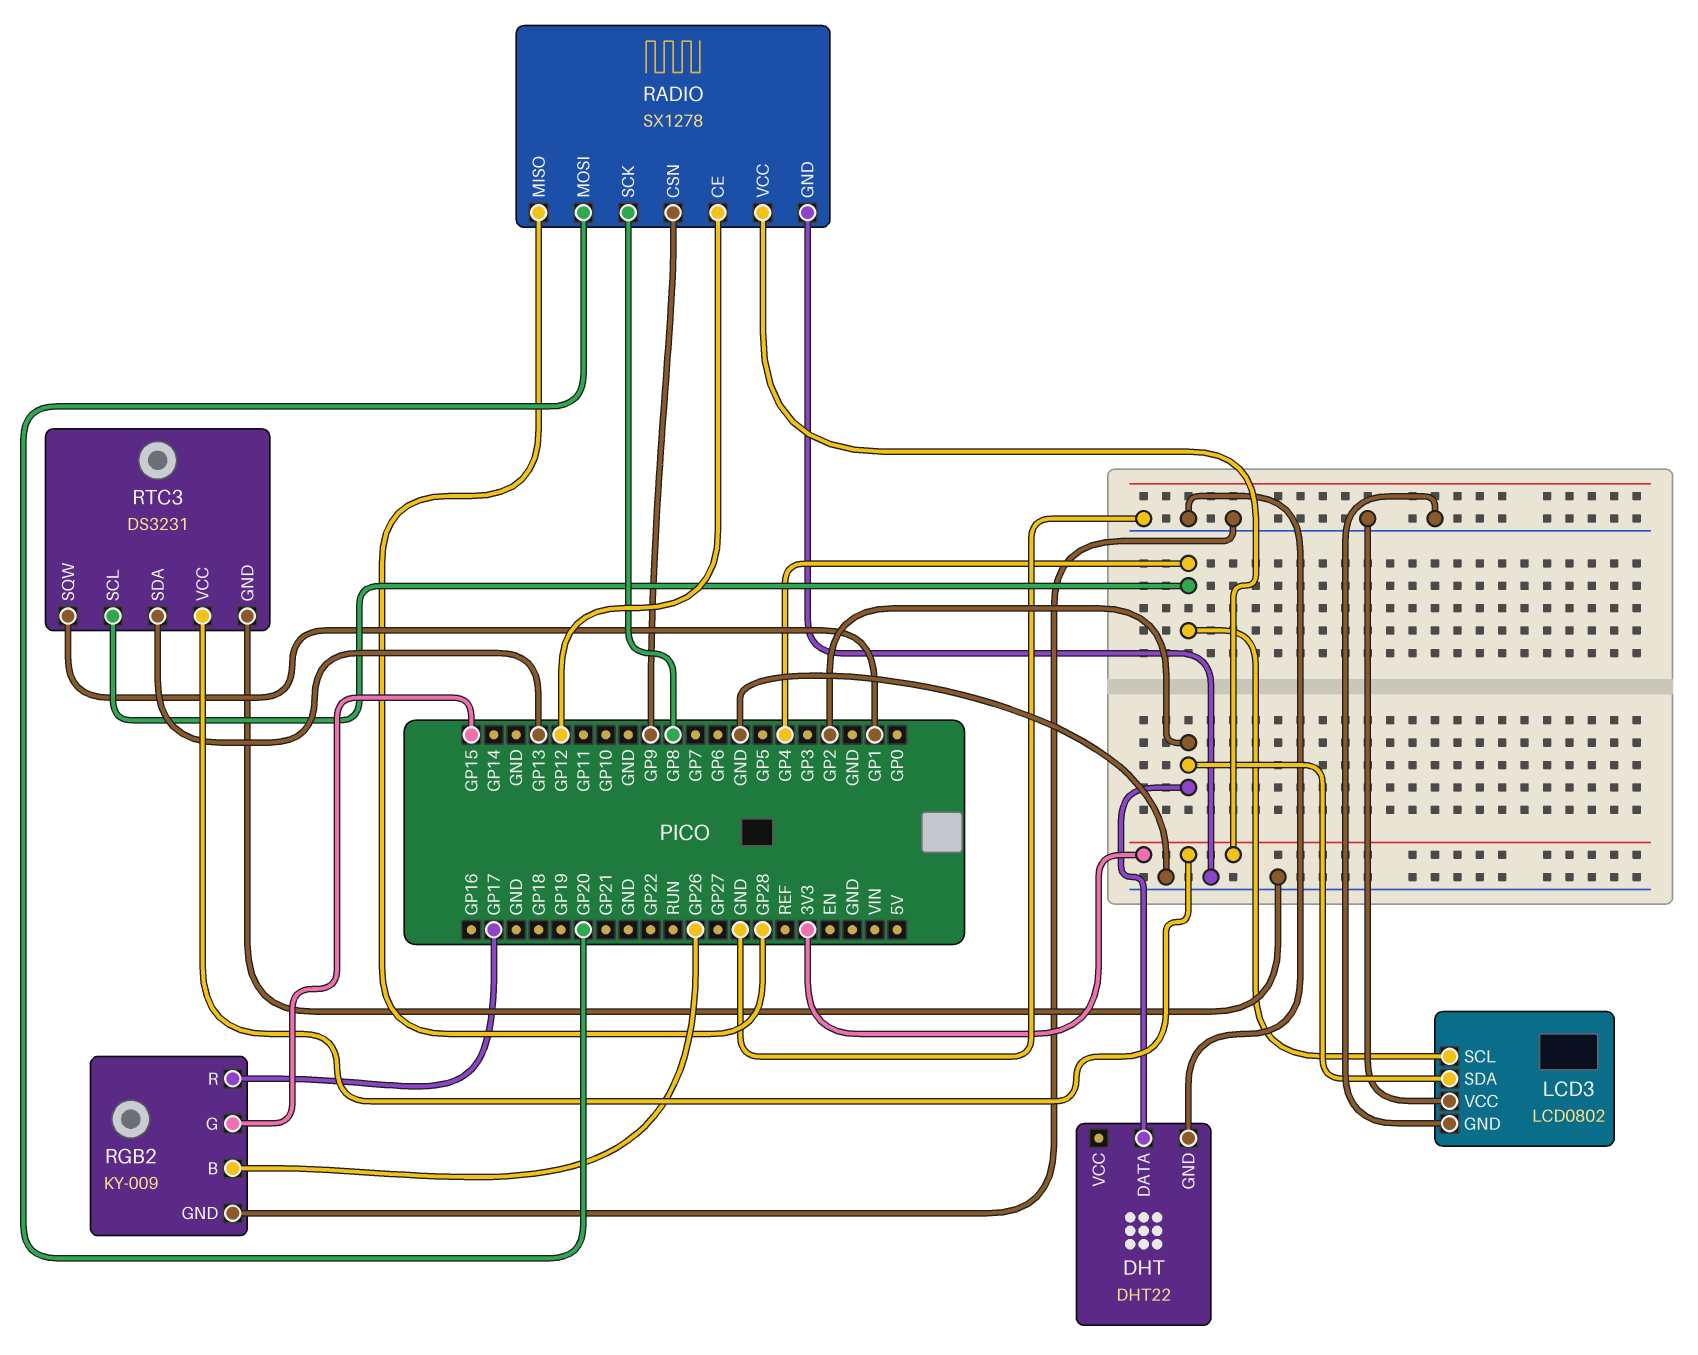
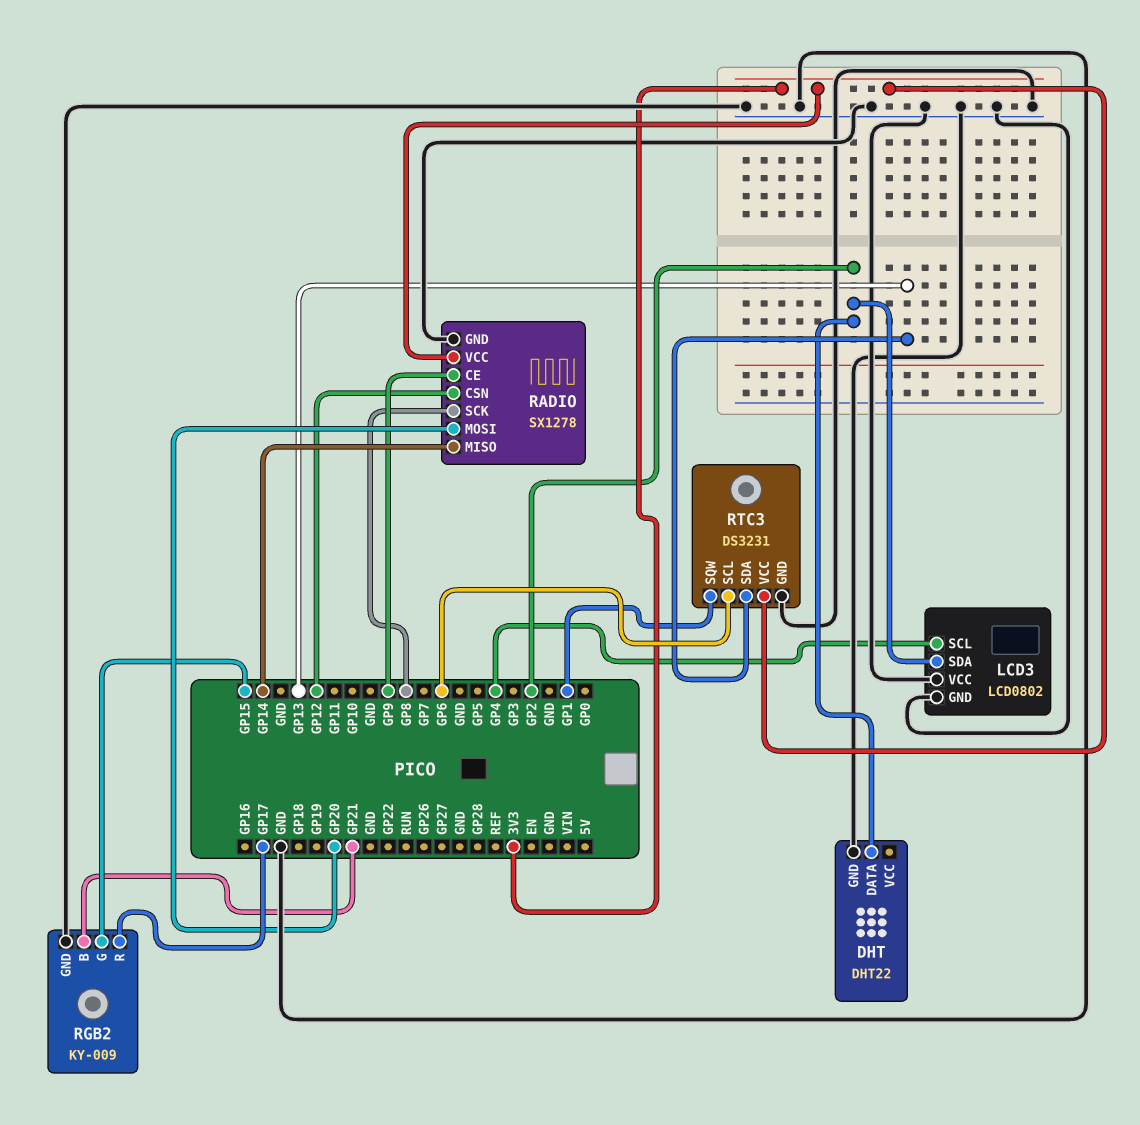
RADIO pin CE: GP12 -> GP9
RADIO pin CSN: GP9 -> GP12
RADIO pin MISO: GP28 -> GP14
RGB2 pin B: GP26 -> GP21
RTC3 pin SCL: GP4 -> GP6

